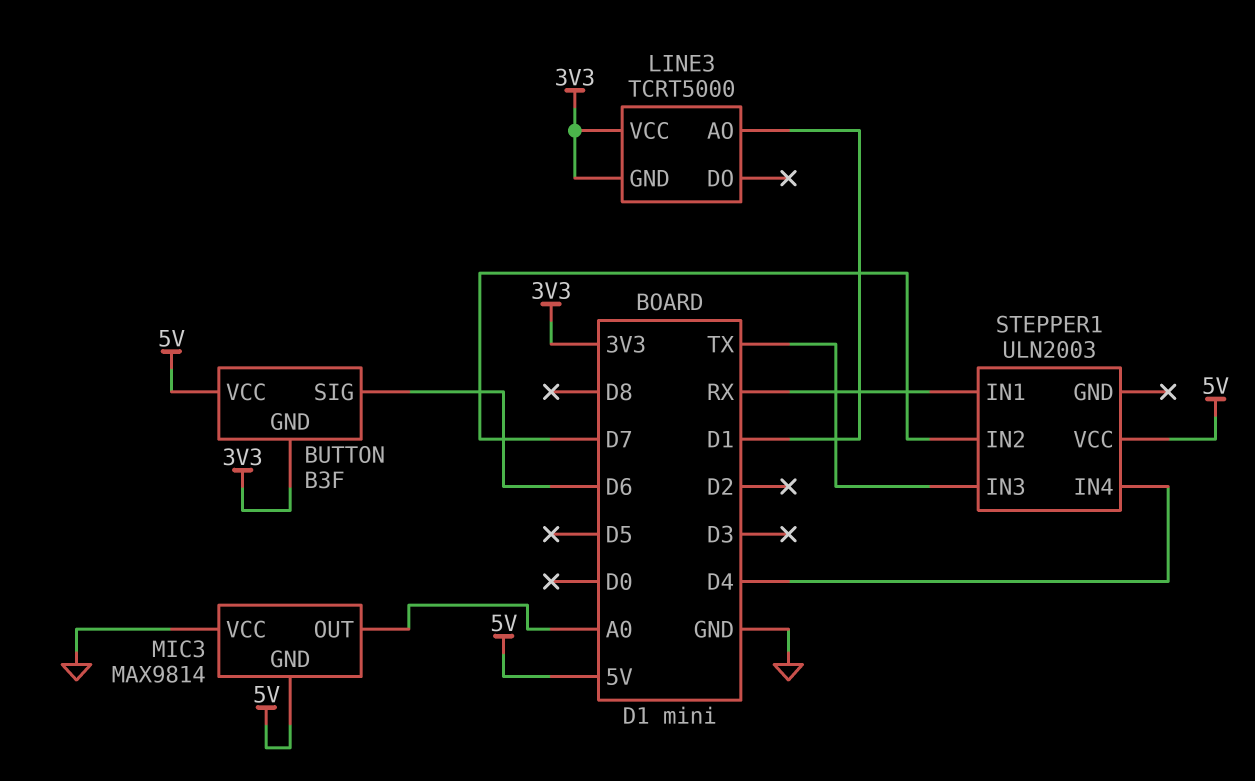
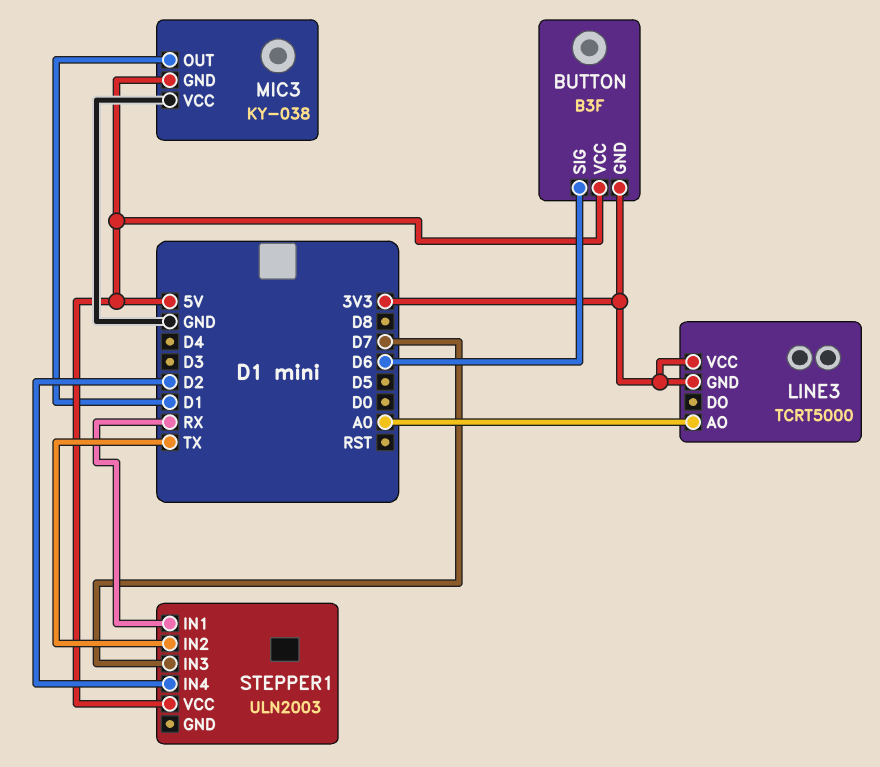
LINE3 pin AO: D1 -> A0
MIC3: MAX9814 -> KY-038
MIC3 pin OUT: A0 -> D1
STEPPER1 pin IN2: D7 -> TX
STEPPER1 pin IN3: TX -> D7
STEPPER1 pin IN4: D4 -> D2

